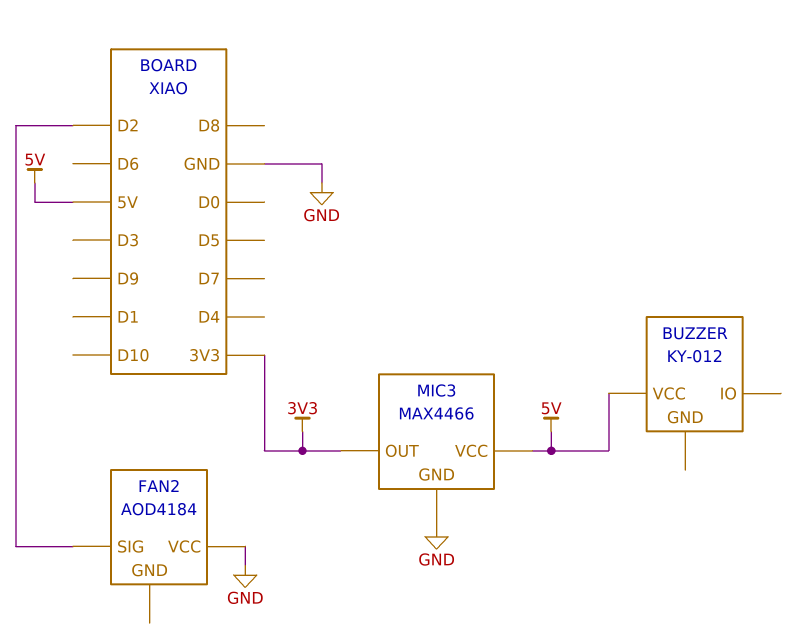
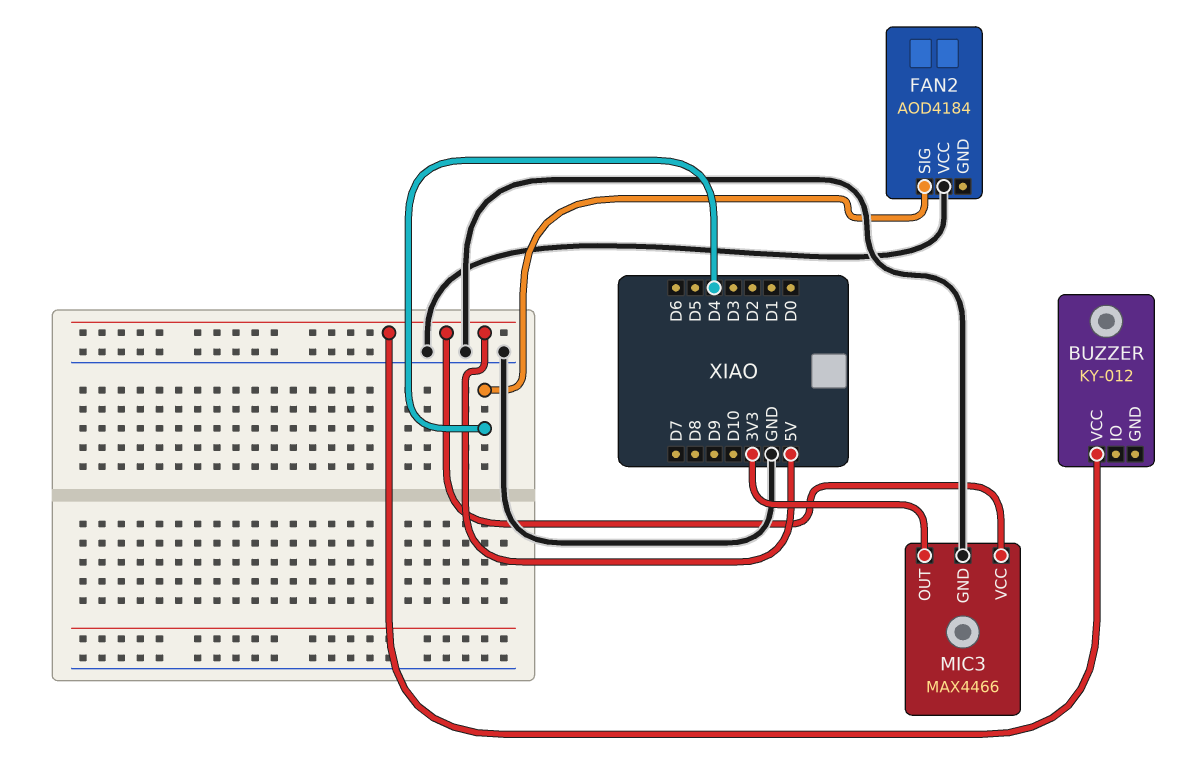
FAN2 pin SIG: D2 -> D4

